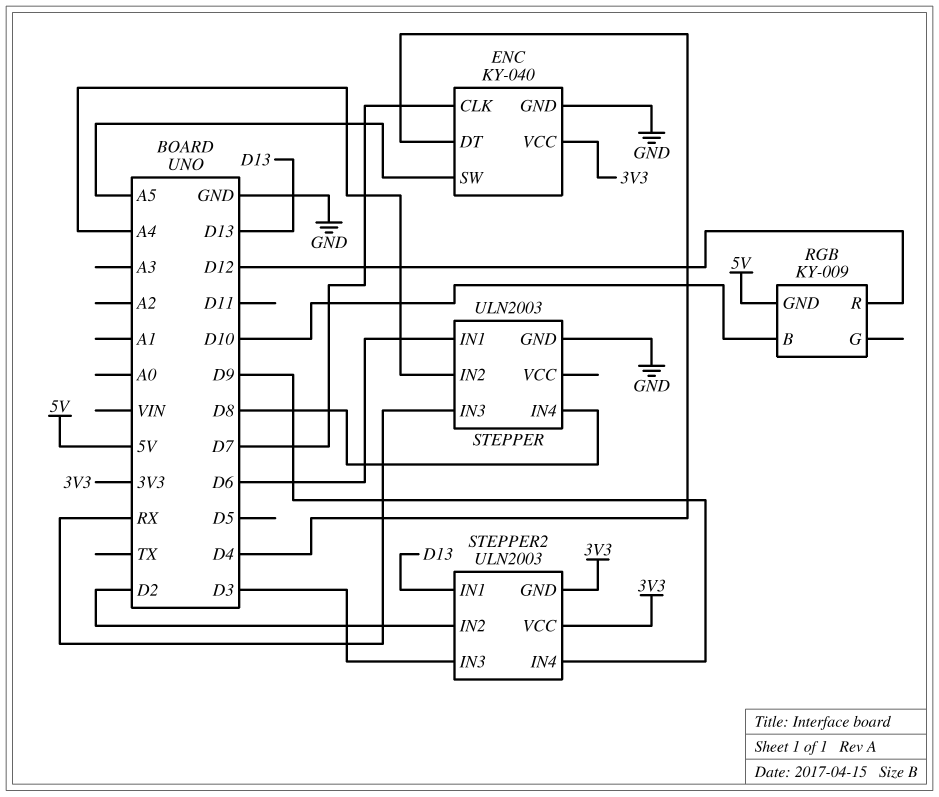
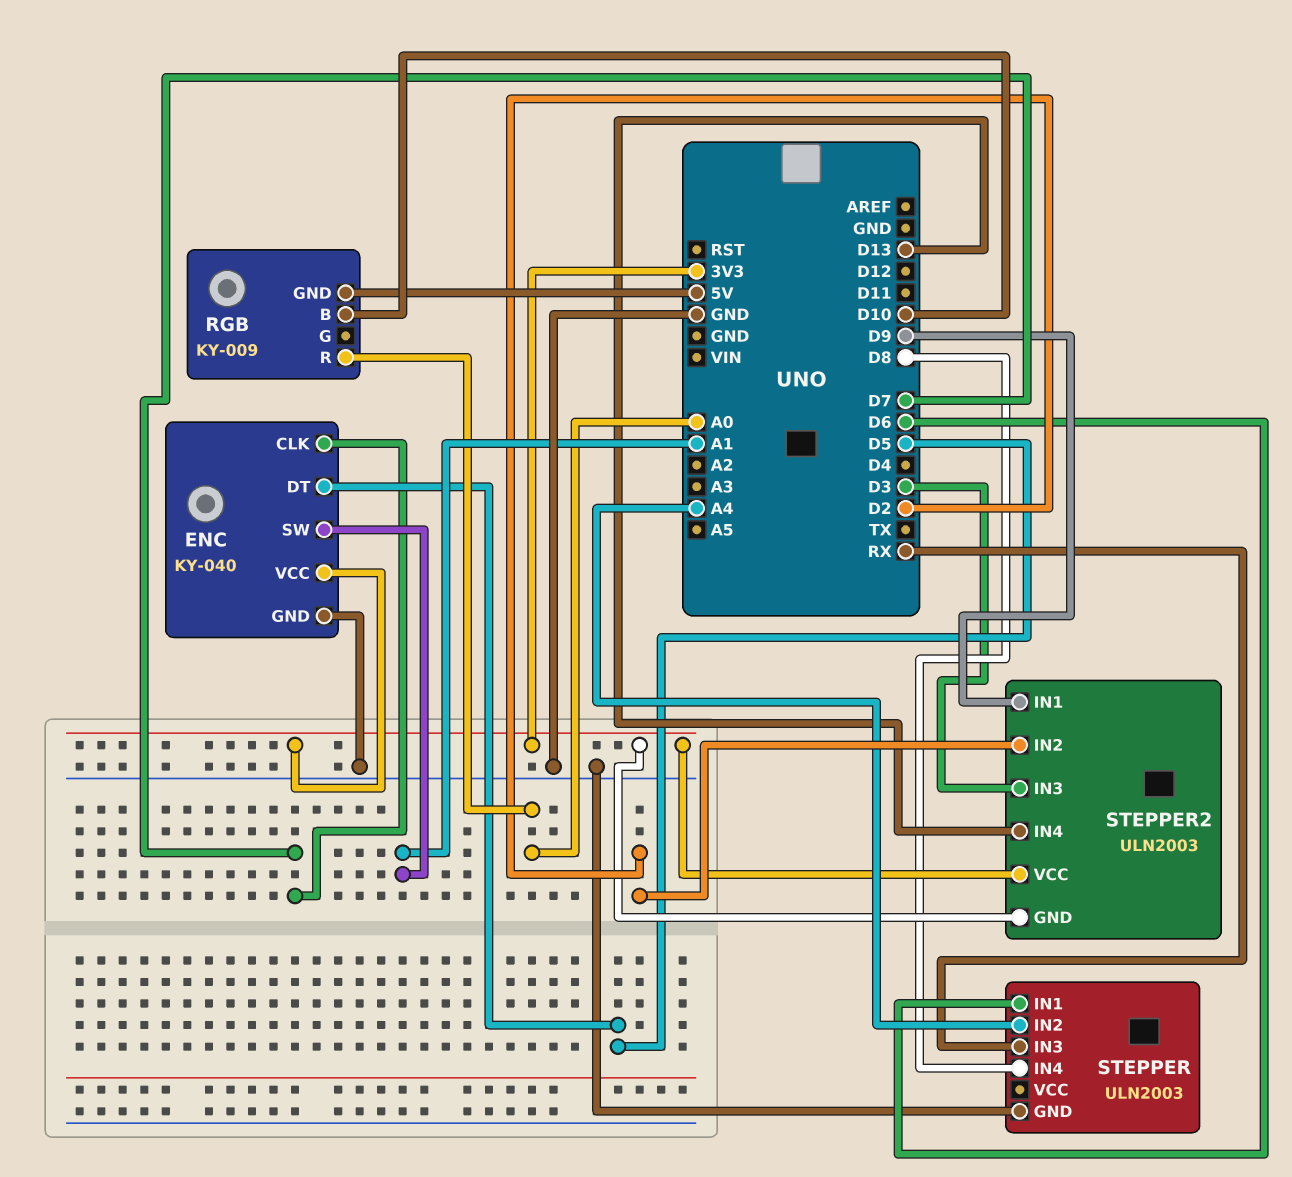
ENC pin DT: D4 -> D5
ENC pin SW: A5 -> A1
RGB pin R: D12 -> A0
STEPPER2 pin IN1: D13 -> D9
STEPPER2 pin IN4: D9 -> D13

